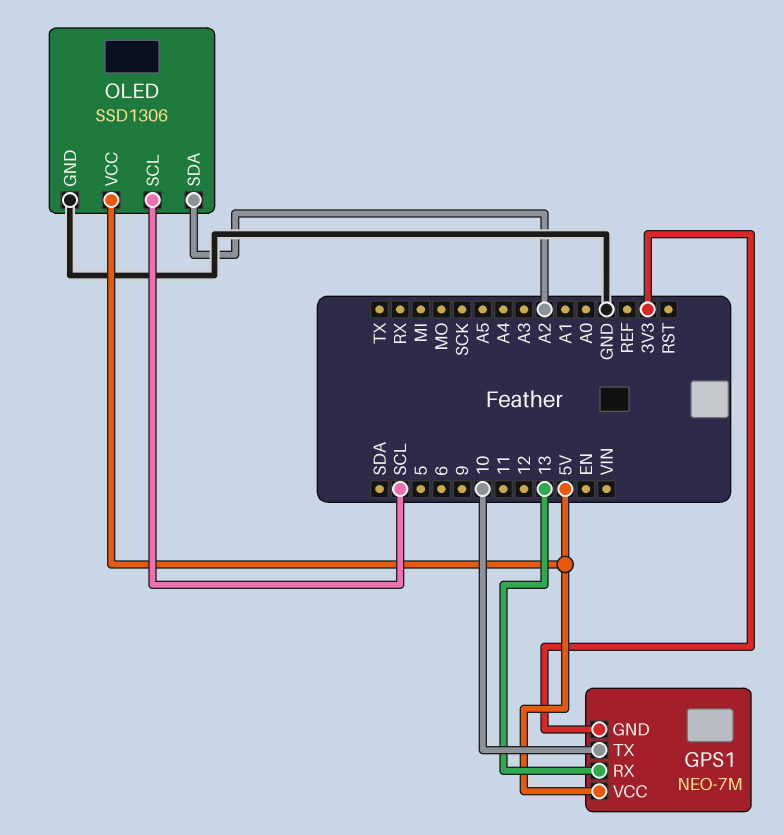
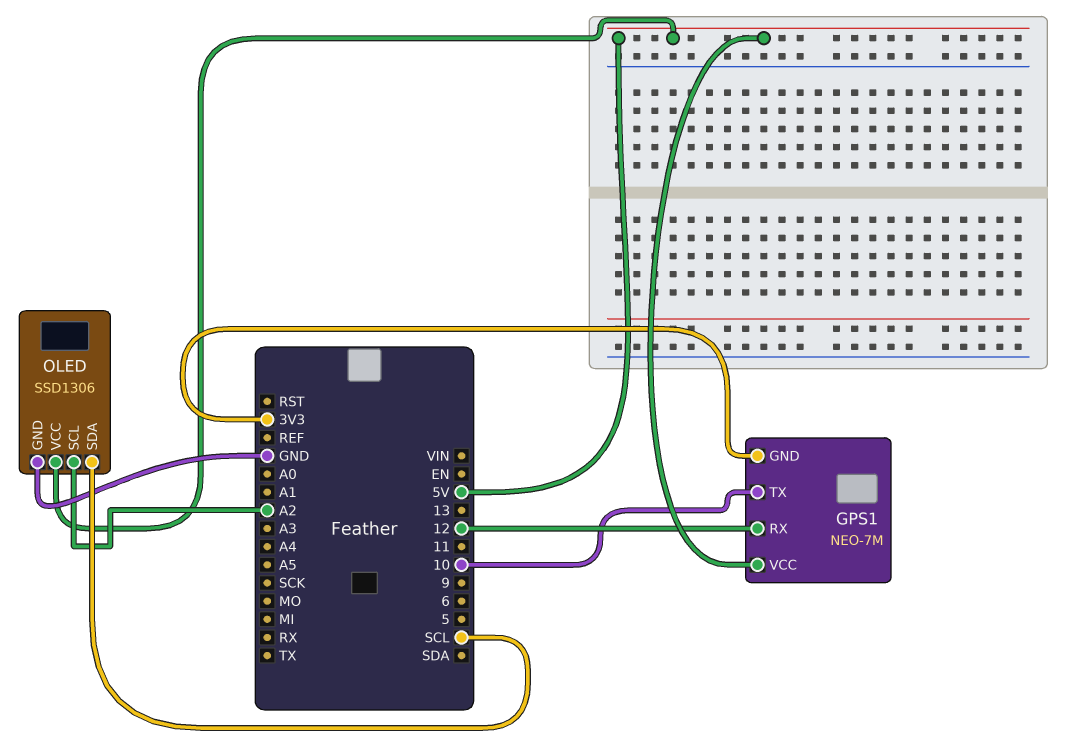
GPS1 pin RX: 13 -> 12
OLED pin SCL: SCL -> A2
OLED pin SDA: A2 -> SCL

